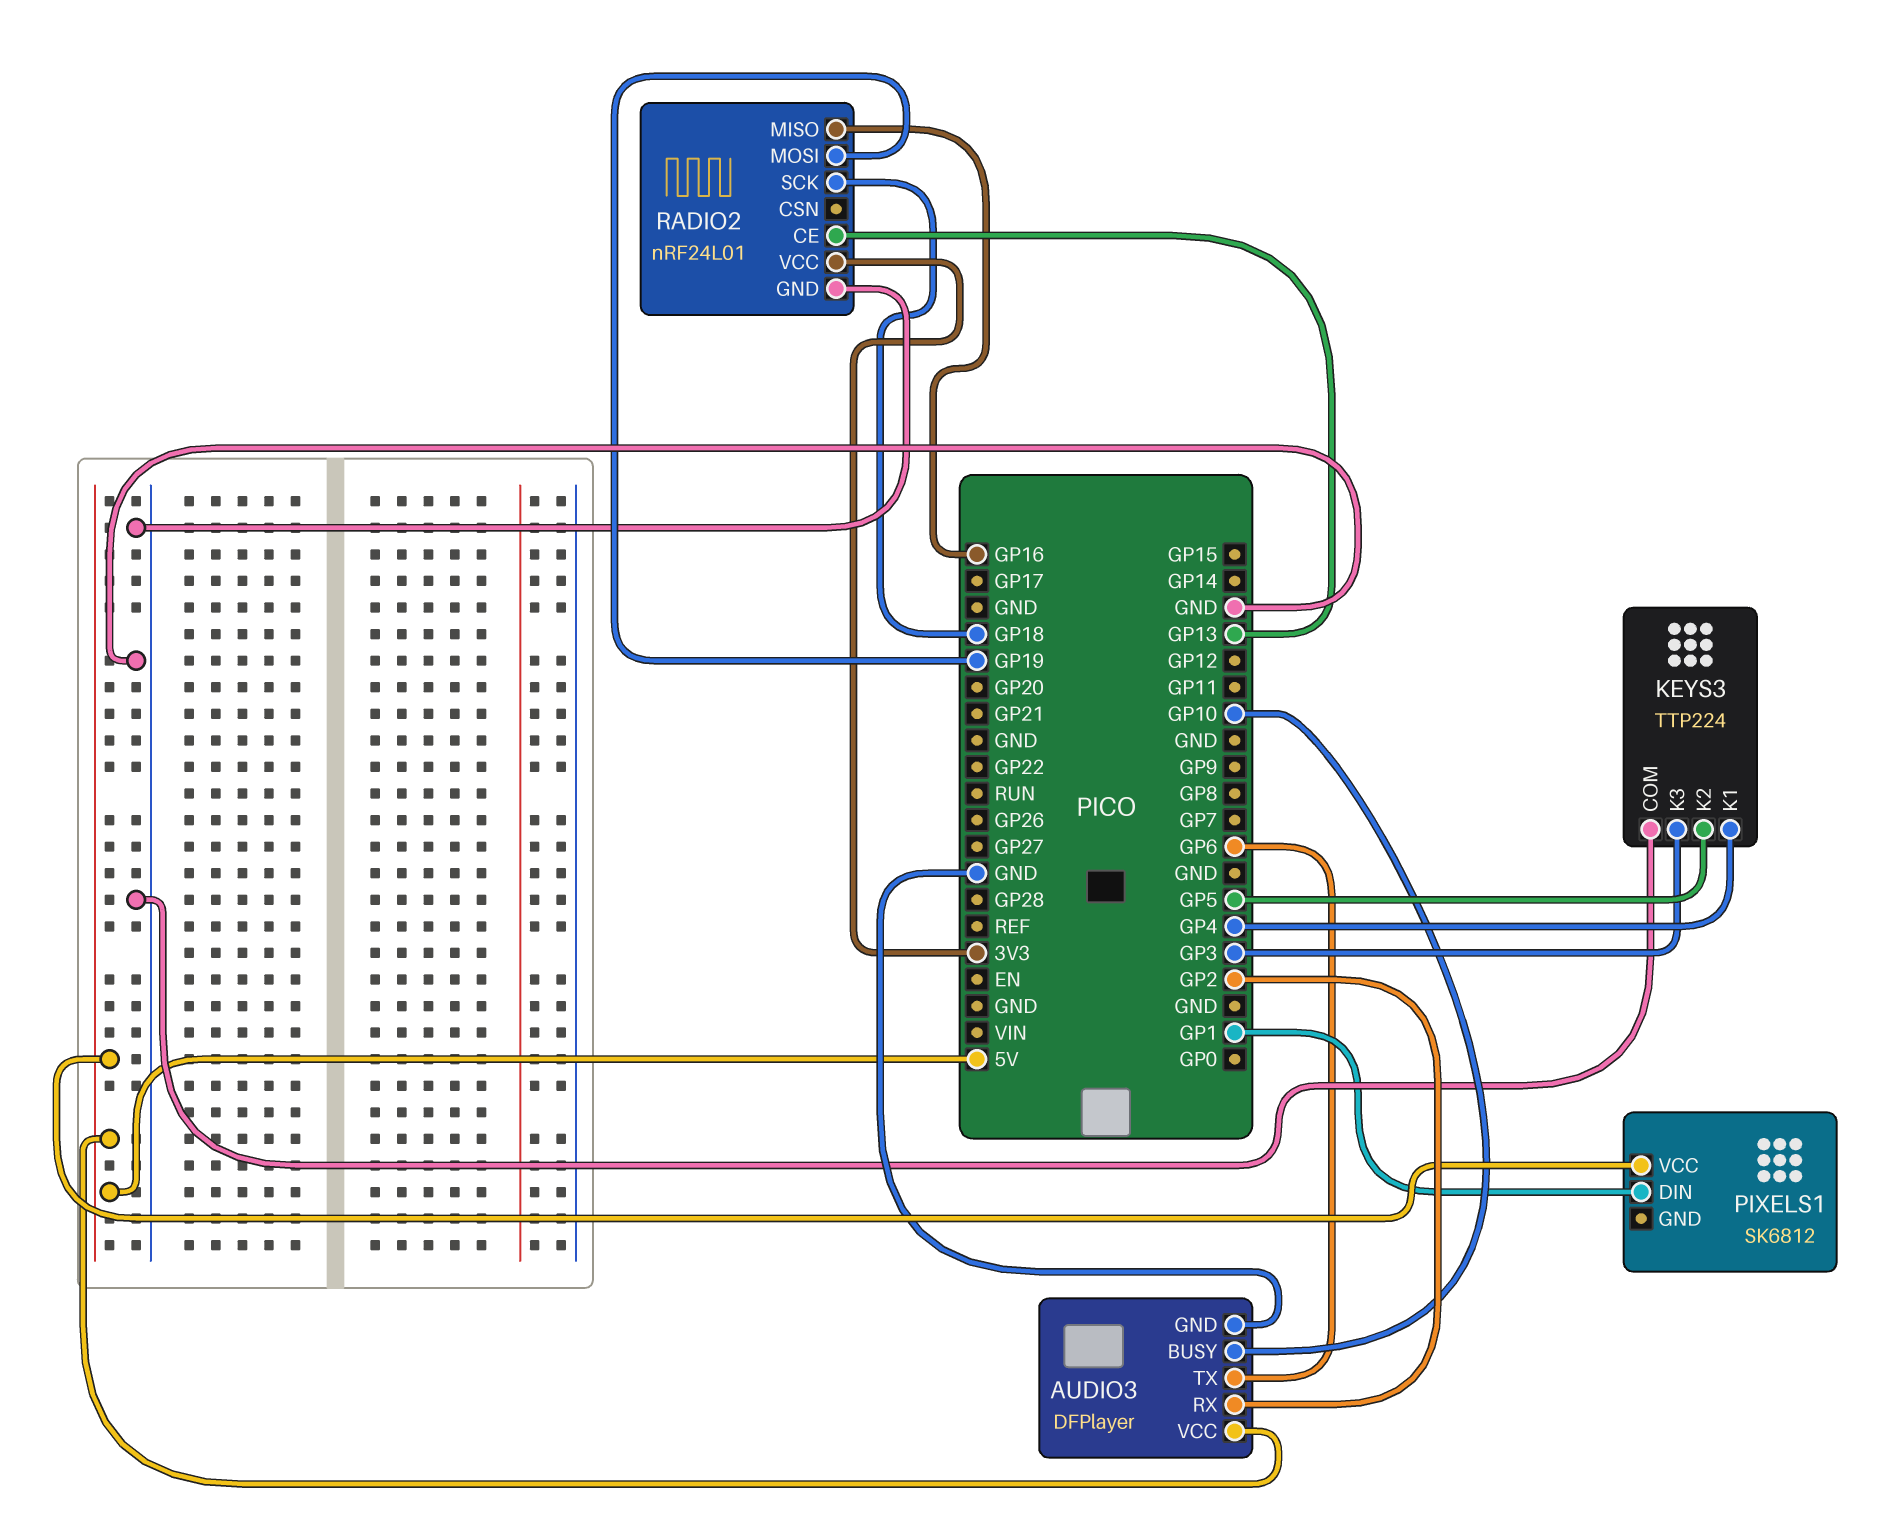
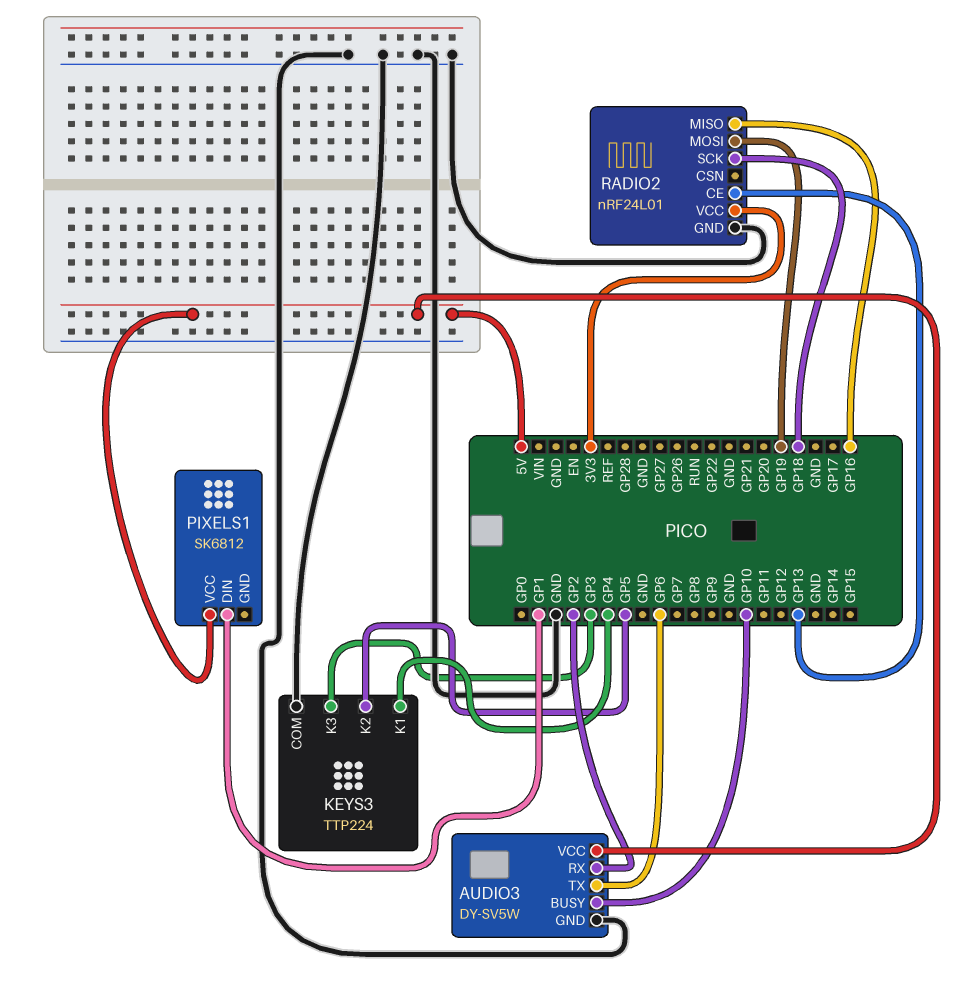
AUDIO3: DFPlayer -> DY-SV5W

